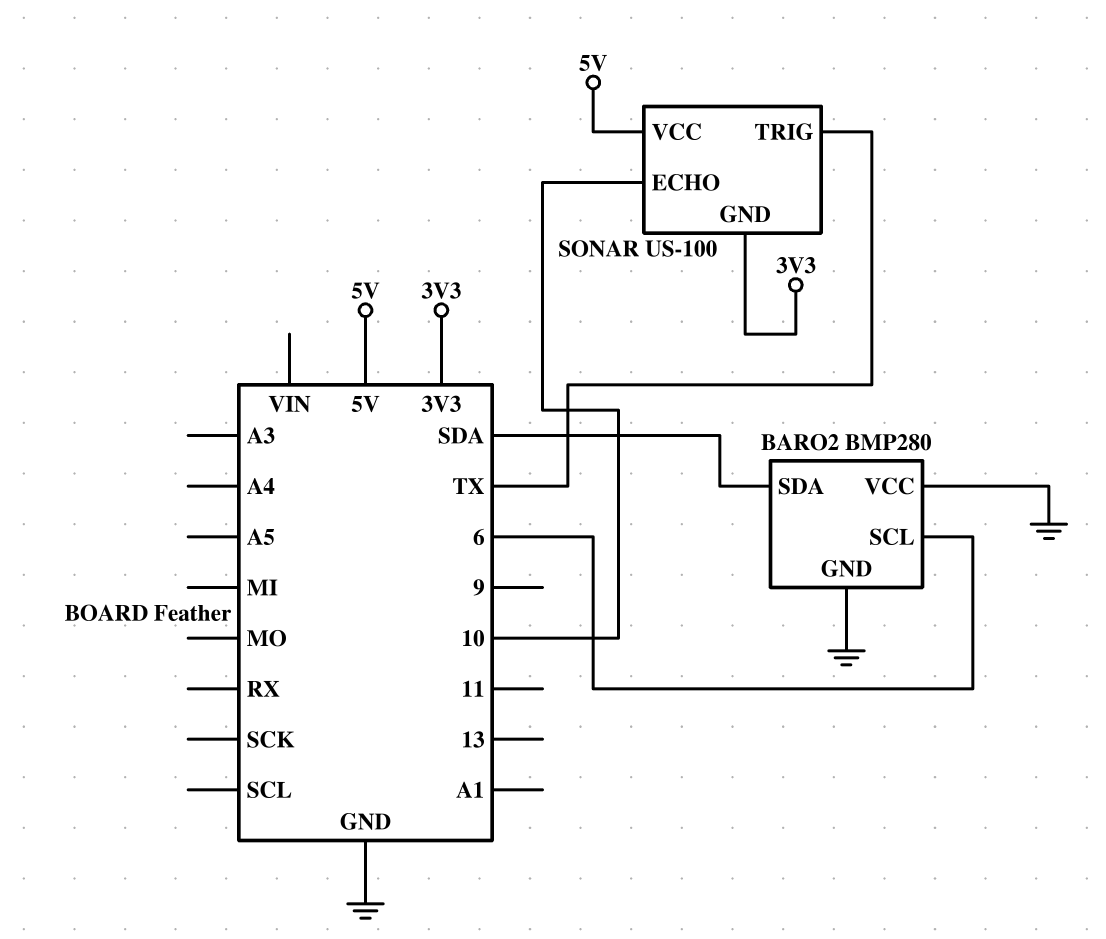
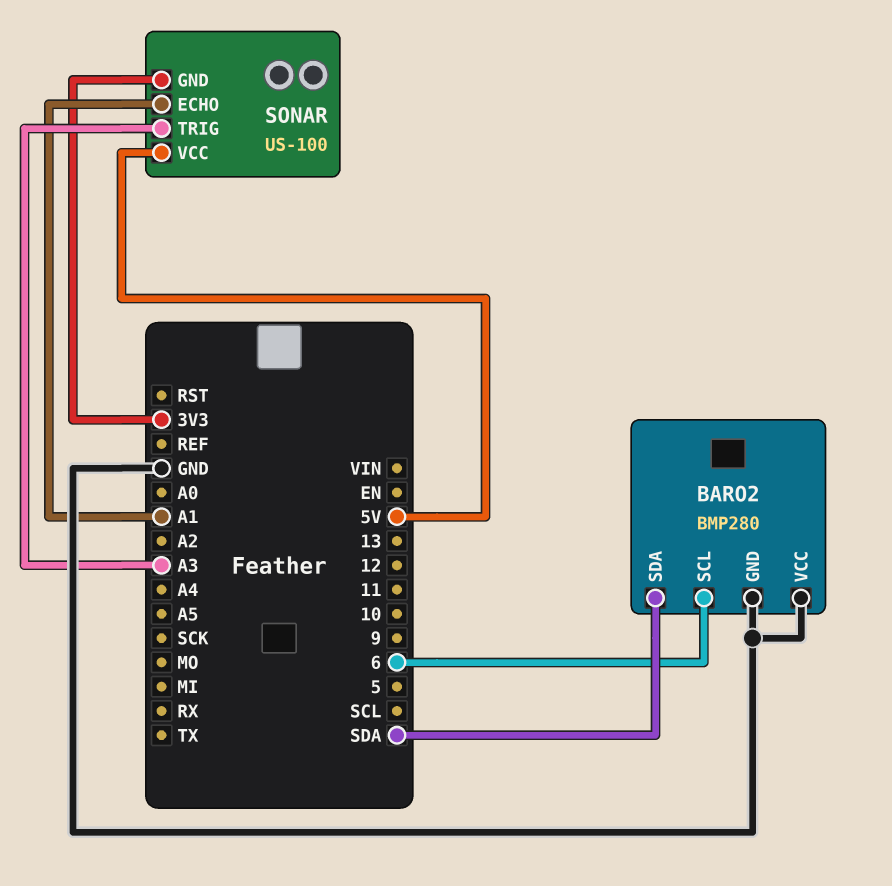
SONAR pin ECHO: 10 -> A1
SONAR pin TRIG: TX -> A3

